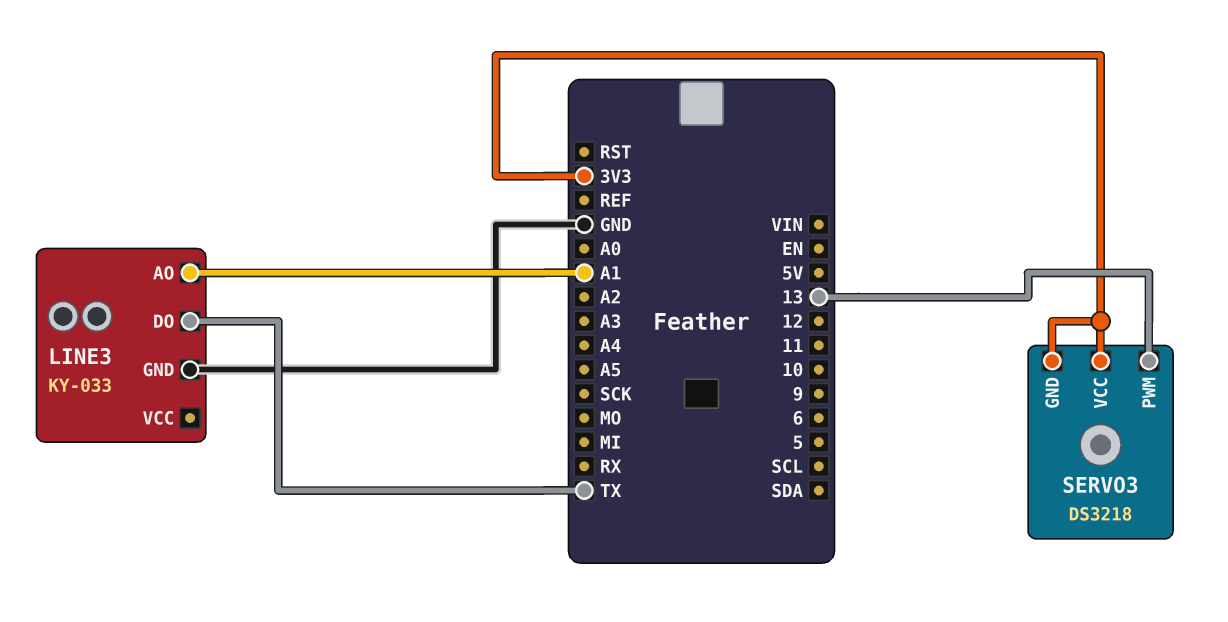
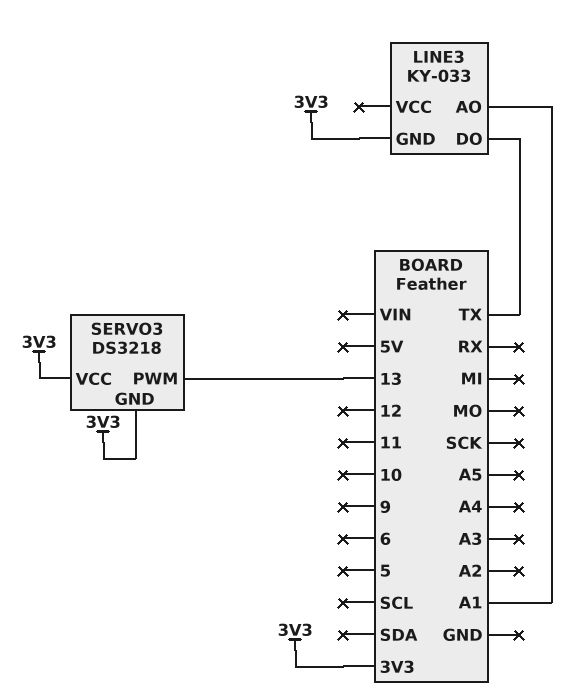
LINE3 pin GND: GND -> 3V3

